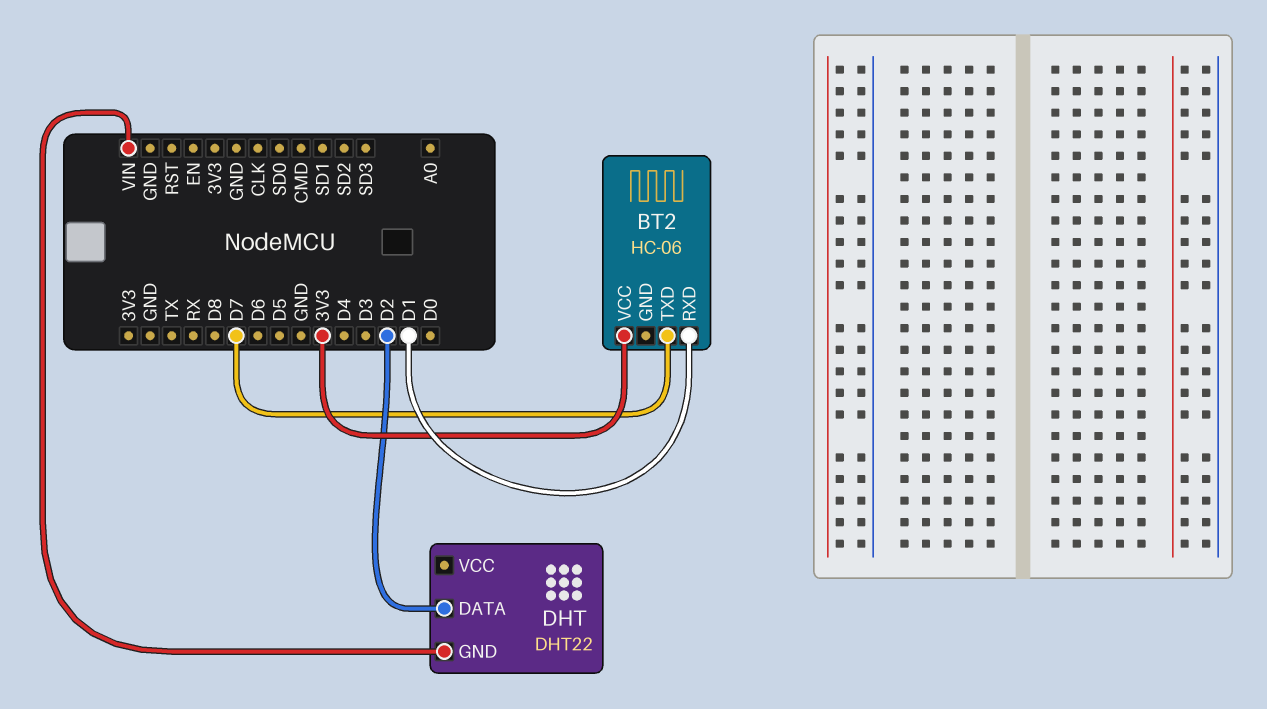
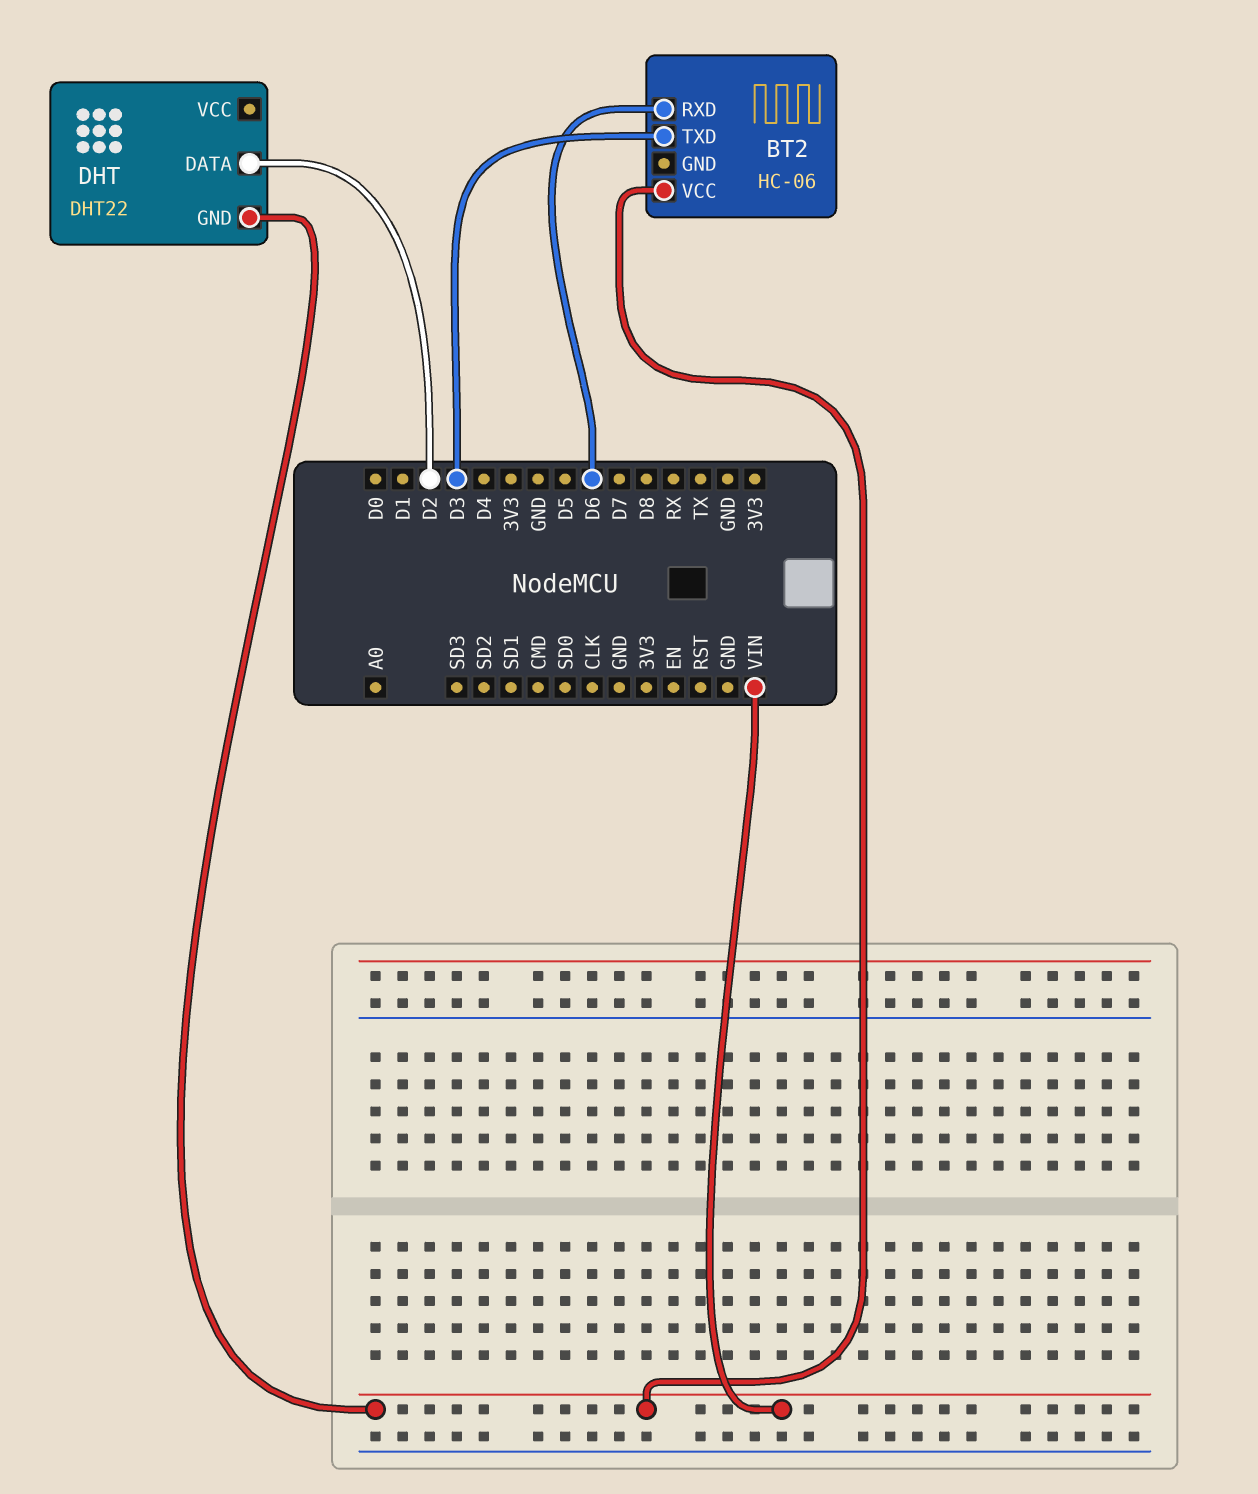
BT2 pin RXD: D1 -> D6
BT2 pin TXD: D7 -> D3
BT2 pin VCC: 3V3 -> VIN

